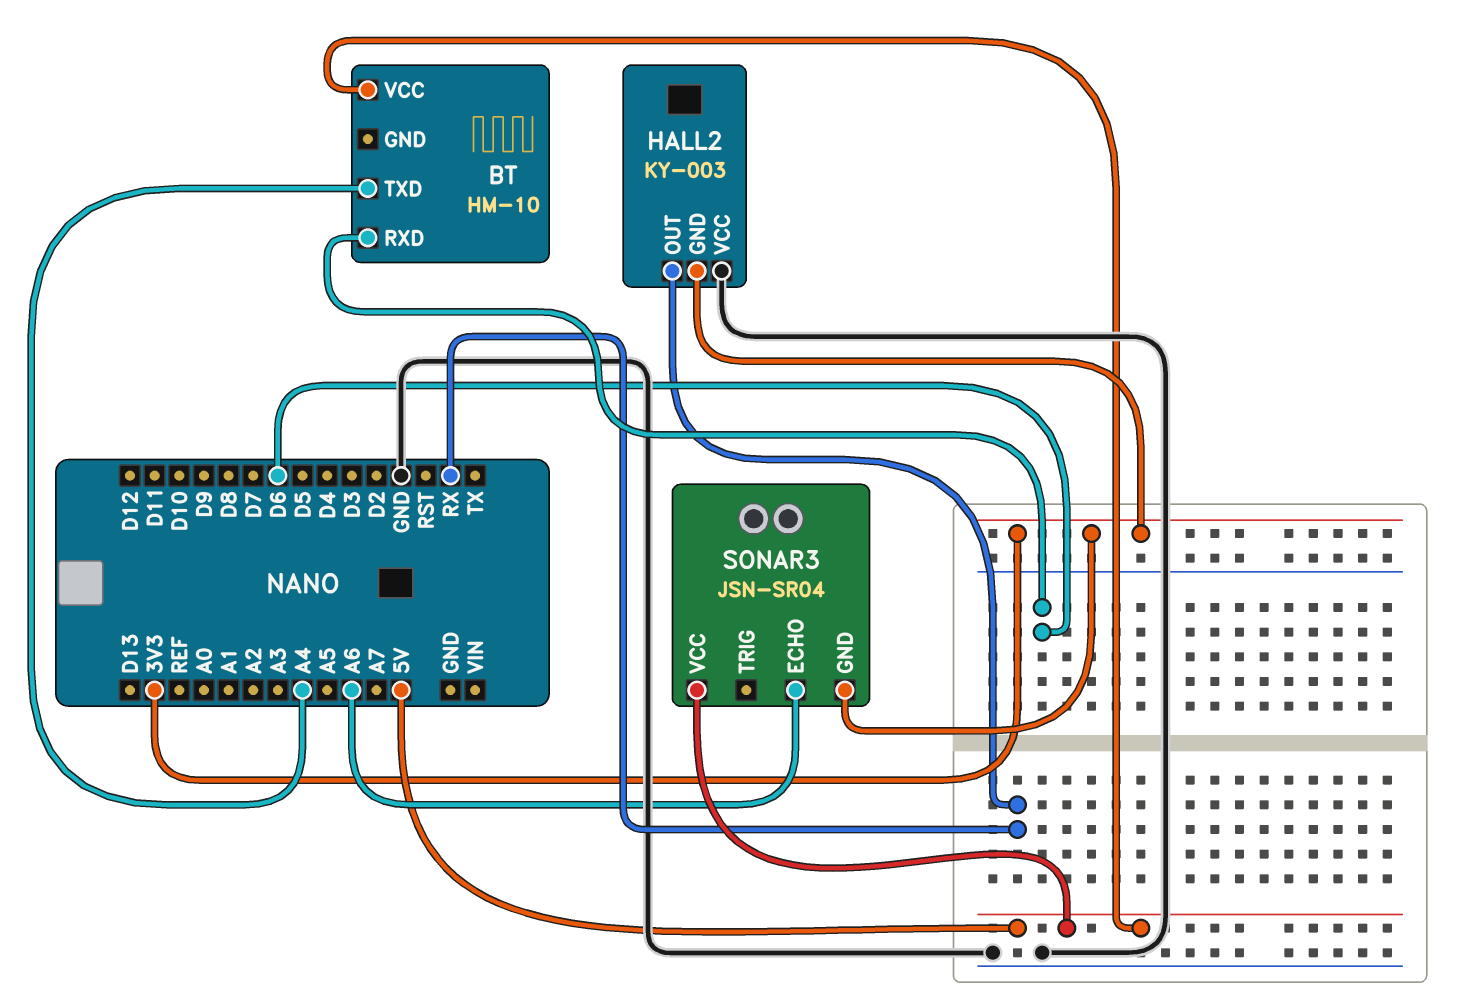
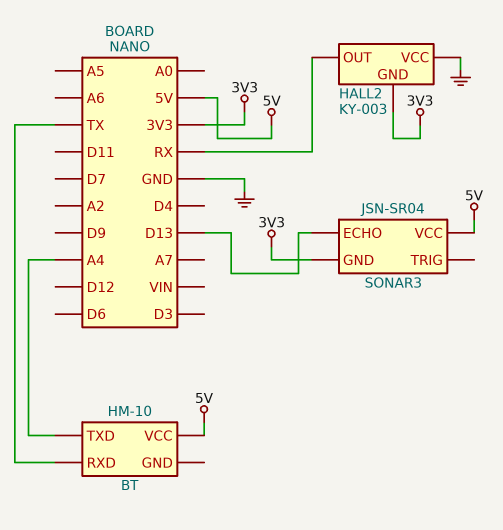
BT pin RXD: D6 -> TX
SONAR3 pin ECHO: A6 -> D13

